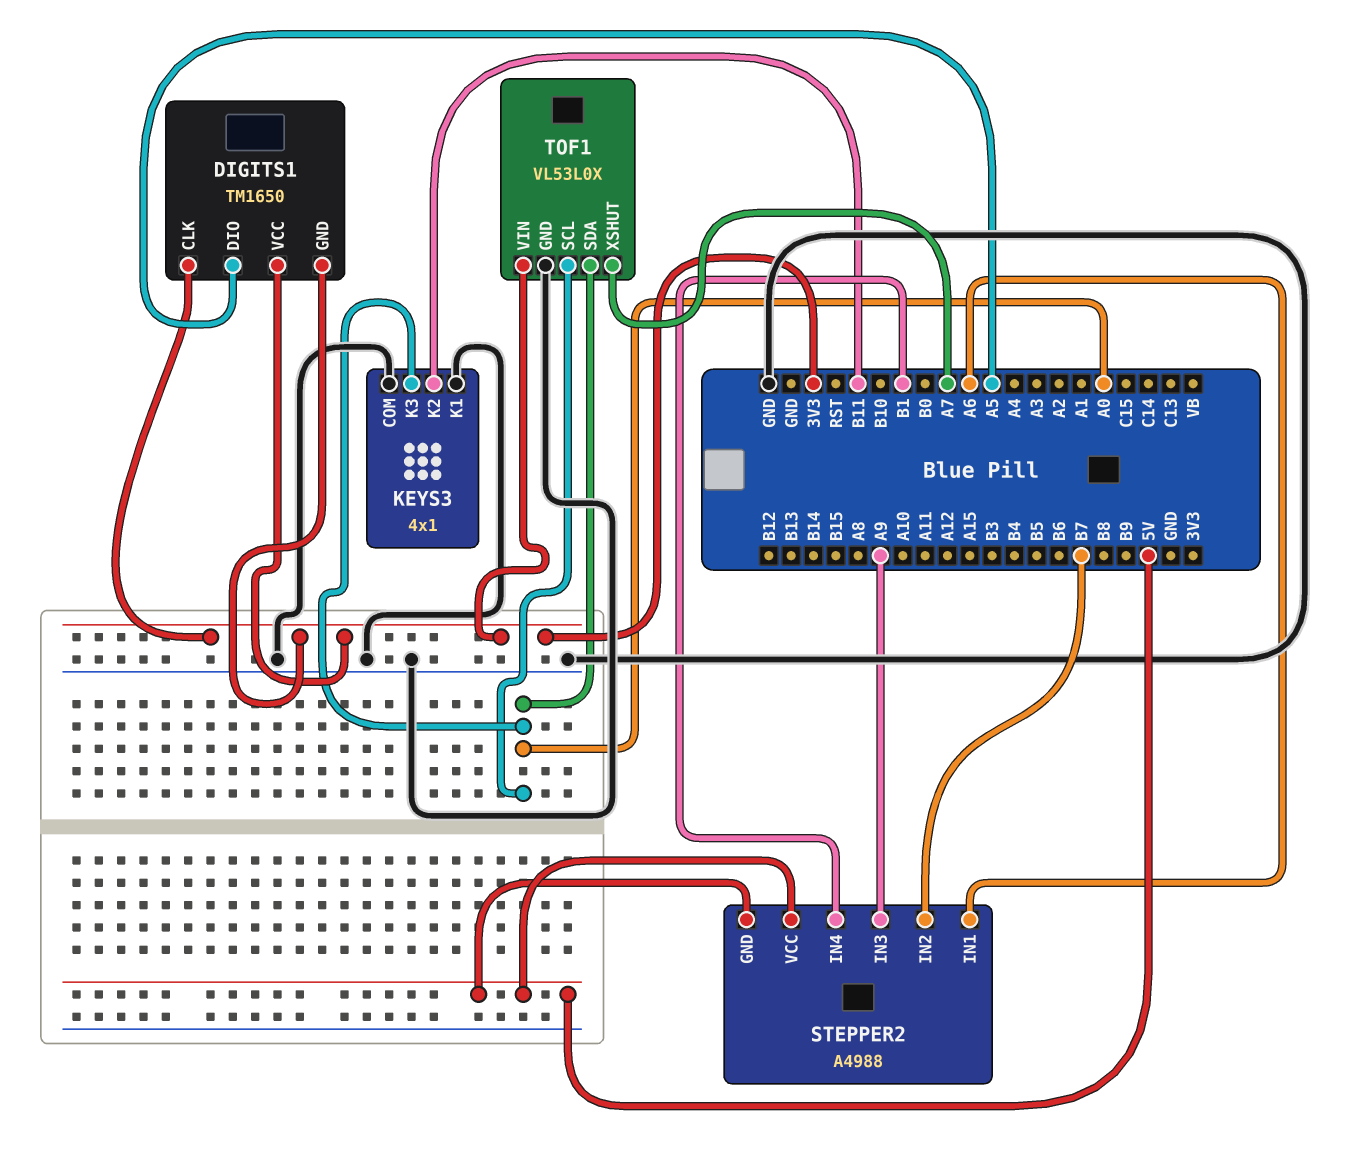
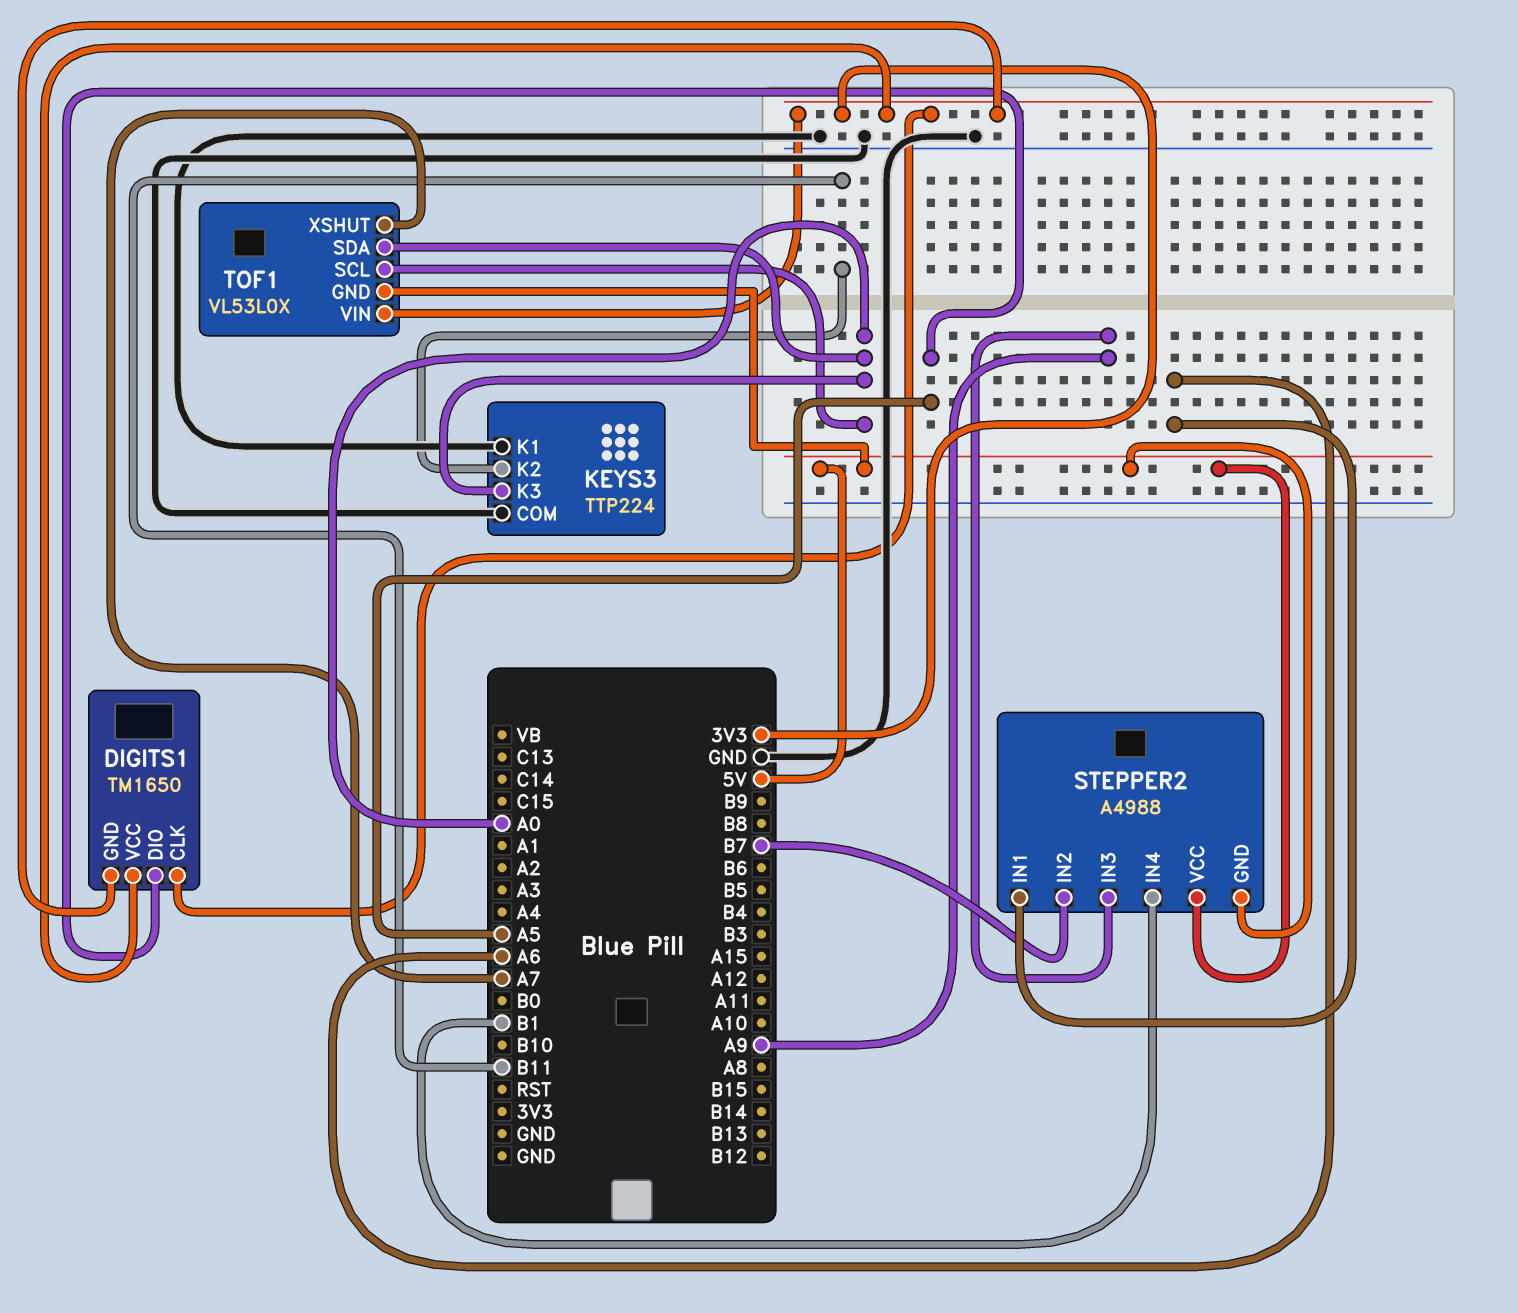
KEYS3: 4x1 -> TTP224
TOF1 pin GND: GND -> 5V

